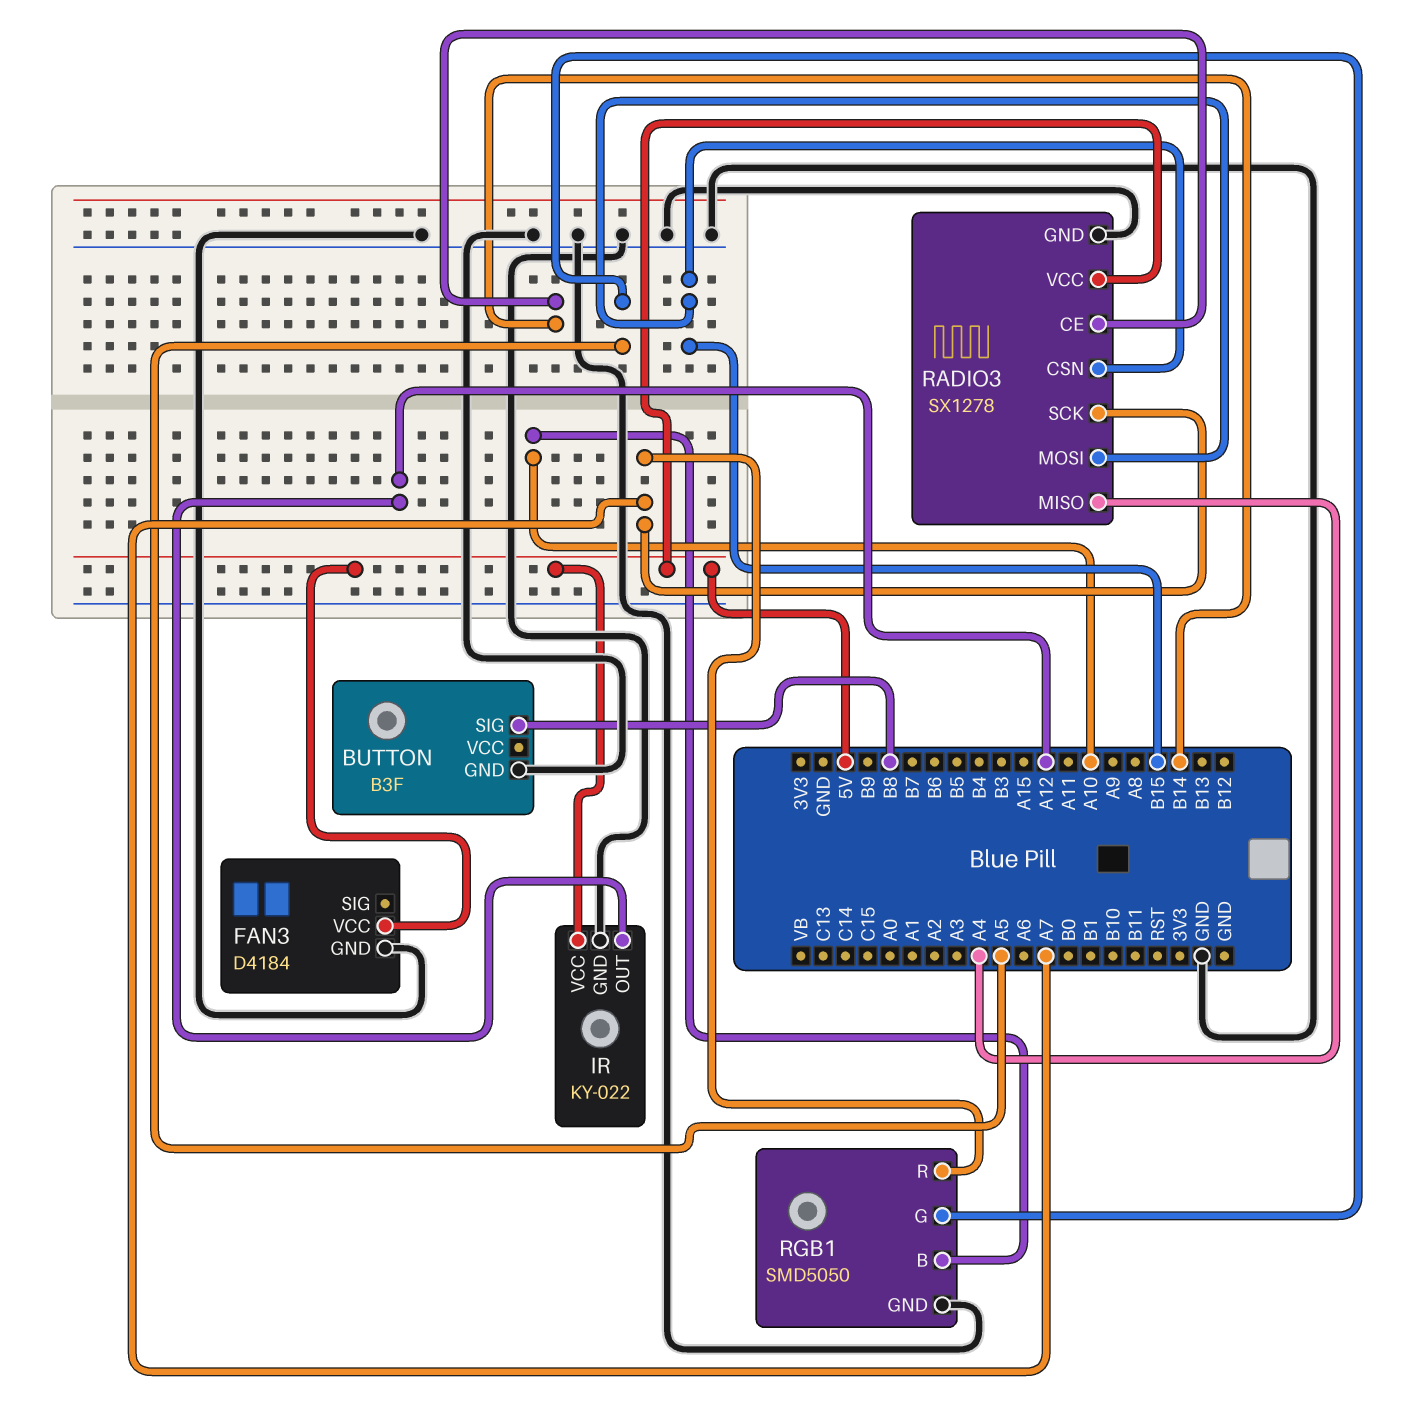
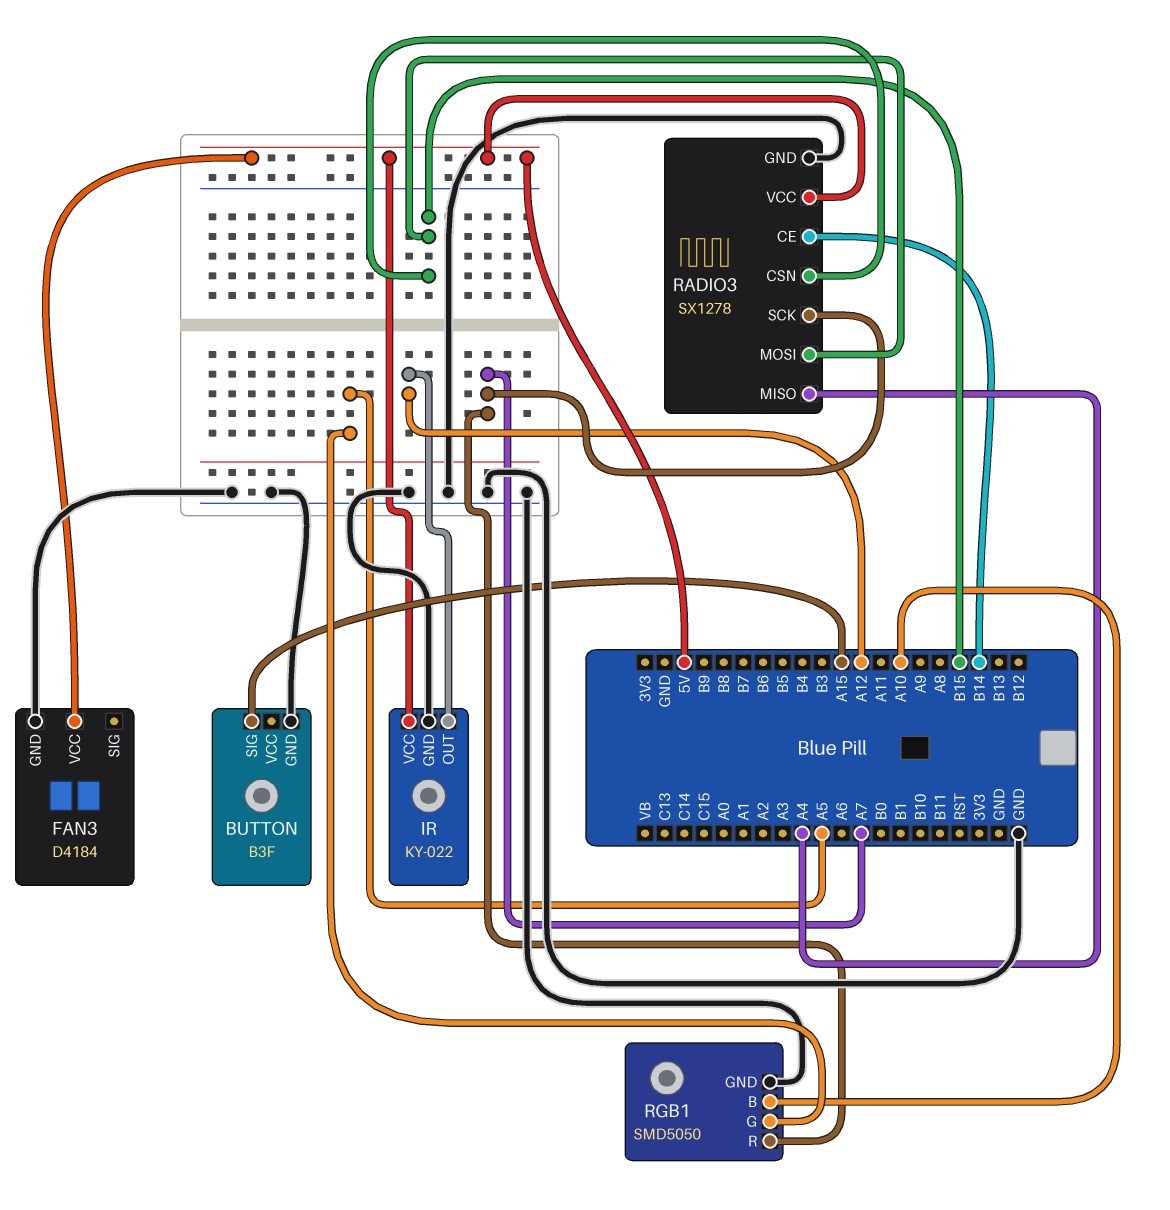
BUTTON pin SIG: B8 -> A15

